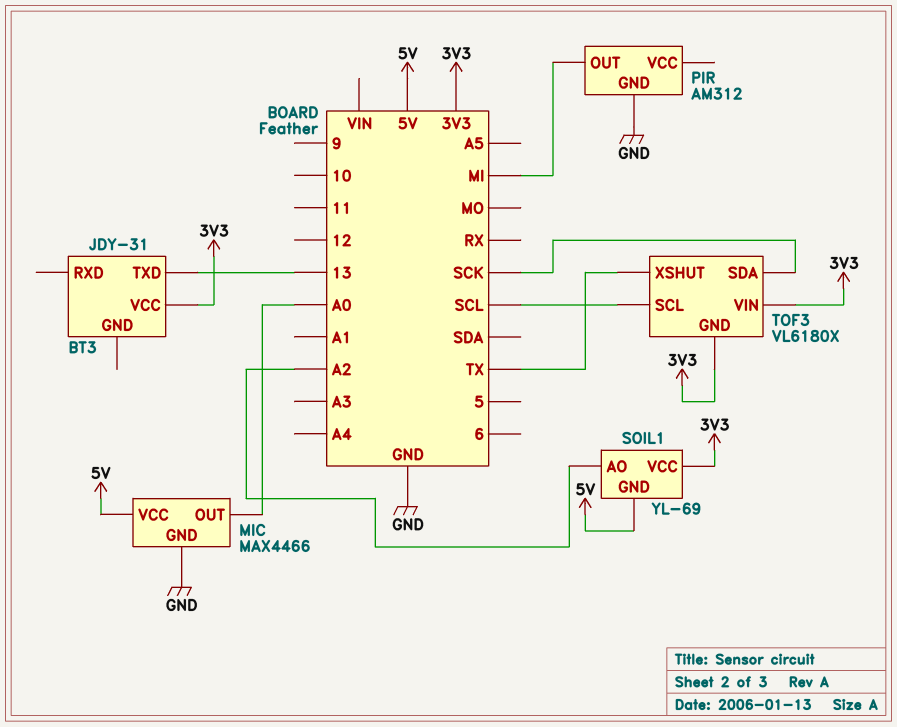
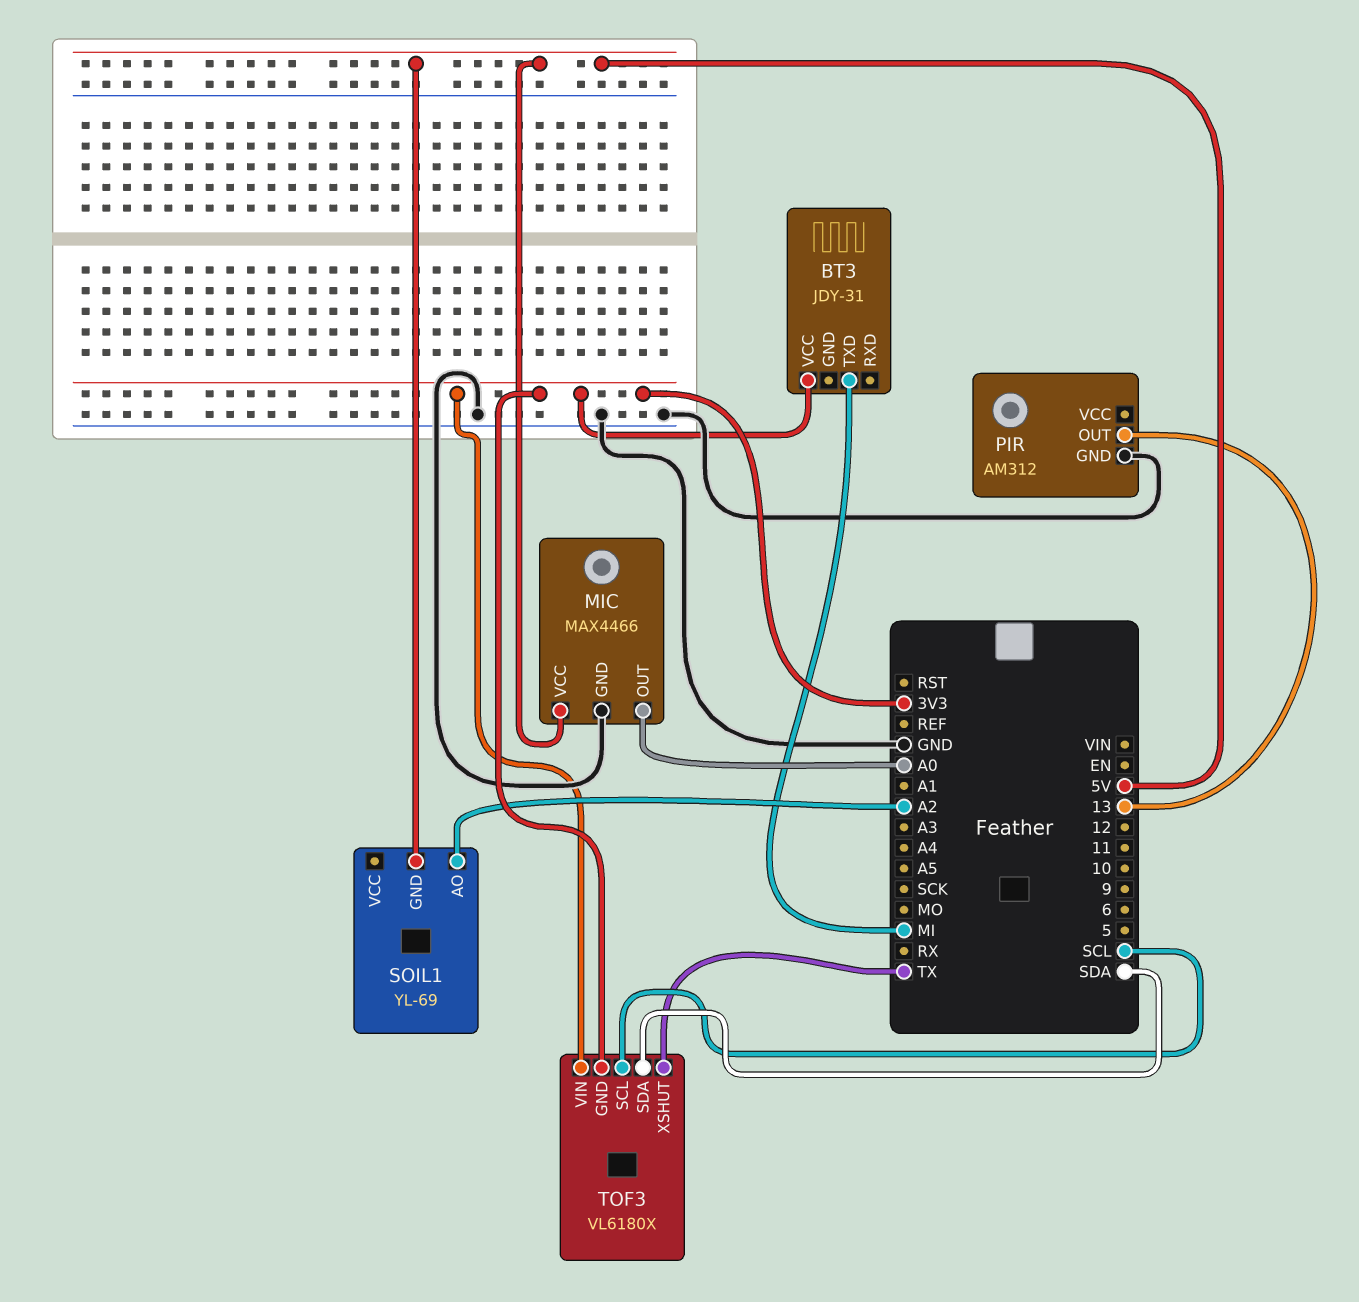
BT3 pin TXD: 13 -> MI
PIR pin OUT: MI -> 13
SOIL1 pin VCC: 3V3 -> none
TOF3 pin SDA: SCK -> SDA

